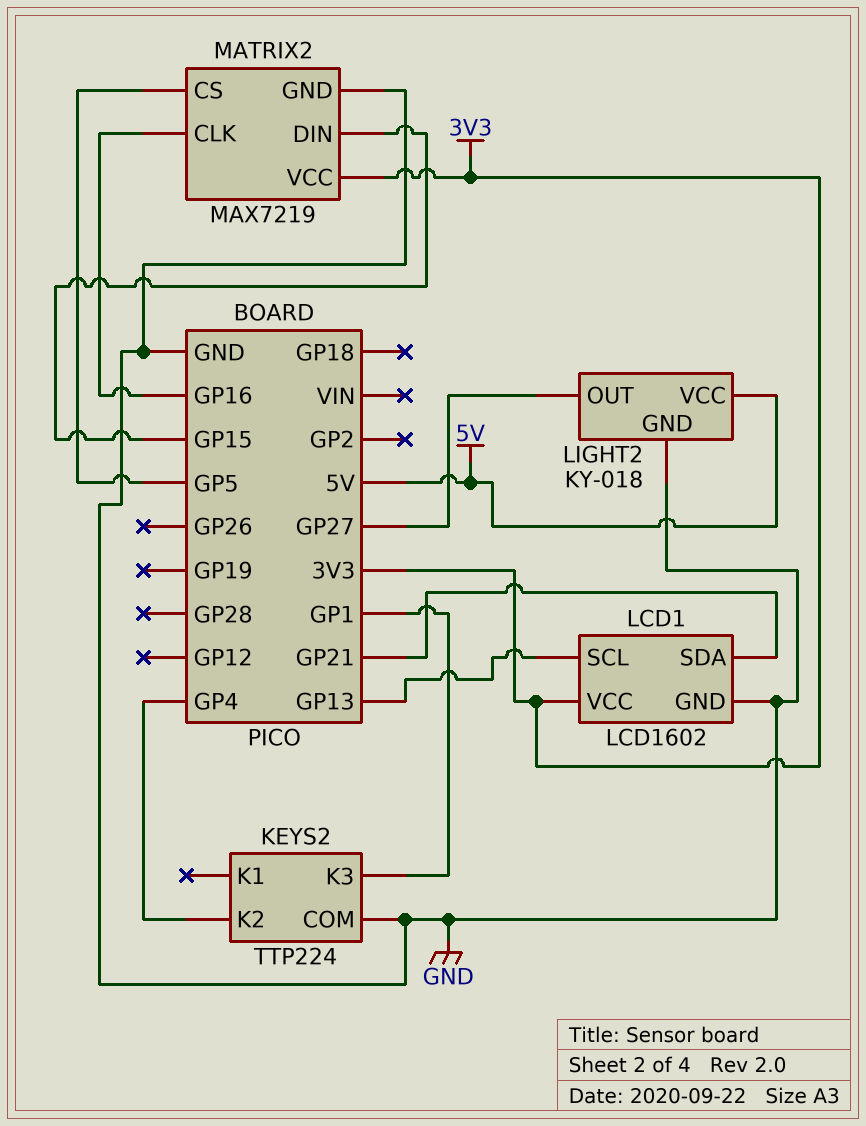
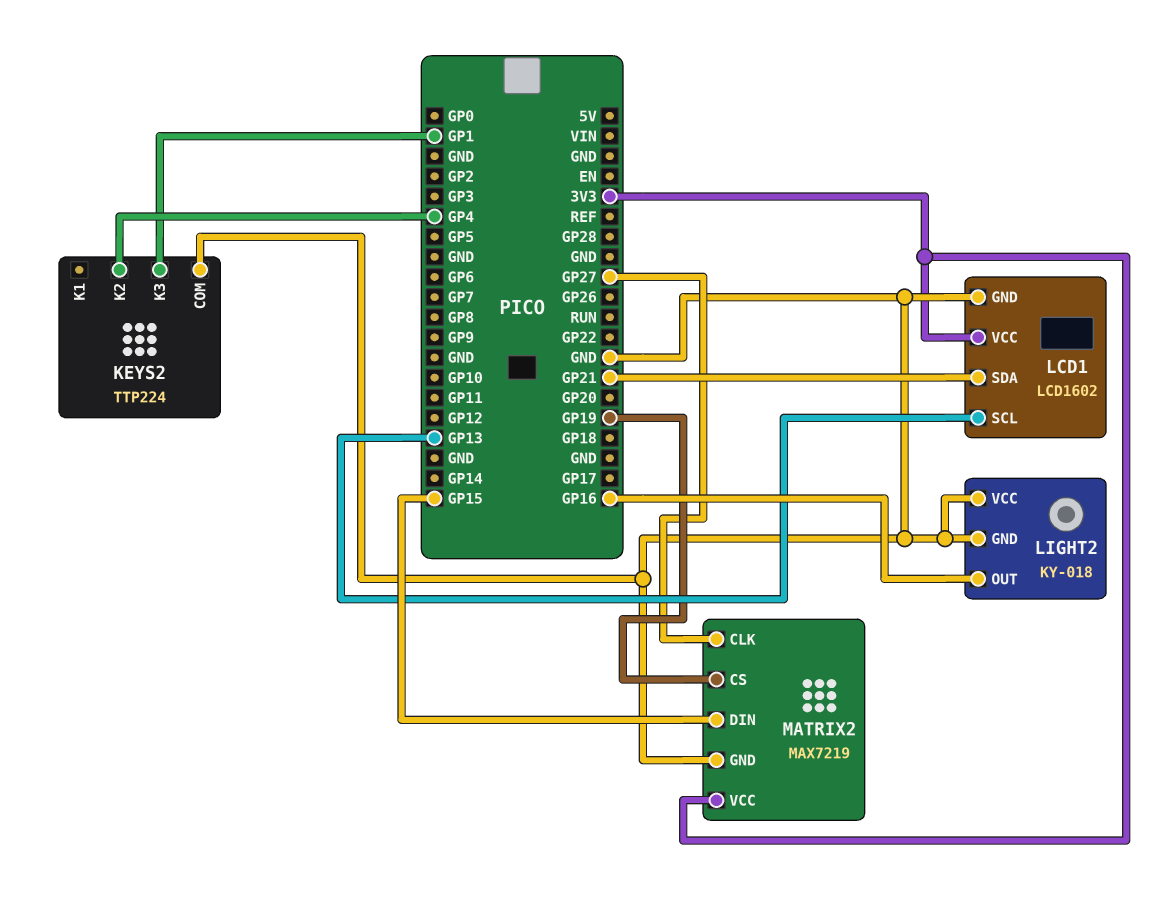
LIGHT2 pin OUT: GP27 -> GP16
LIGHT2 pin VCC: 5V -> GND
MATRIX2 pin CLK: GP16 -> GP27
MATRIX2 pin CS: GP5 -> GP19

